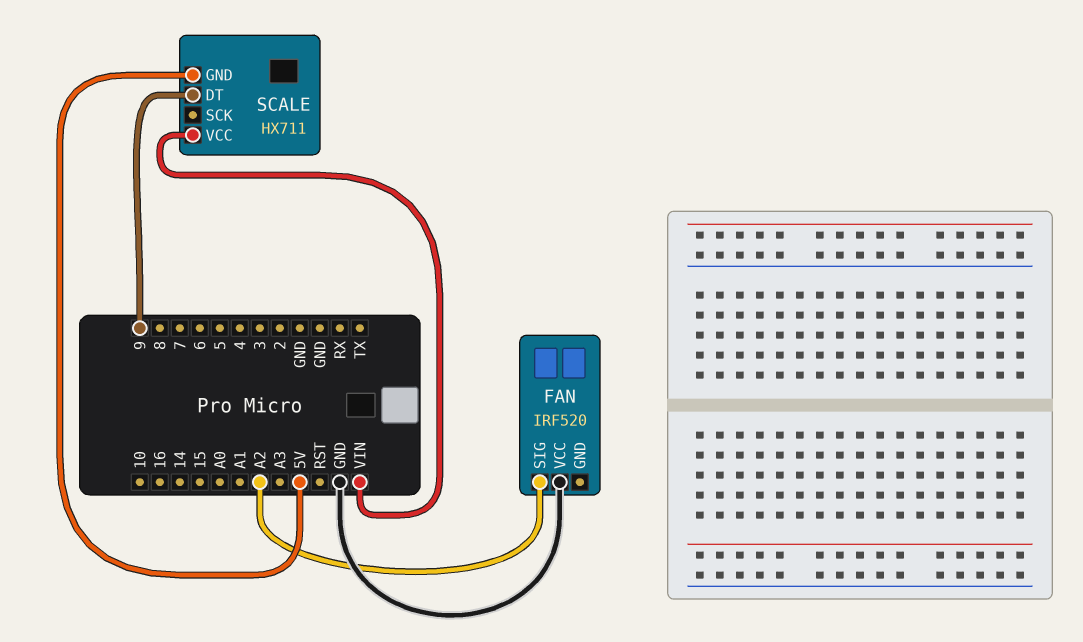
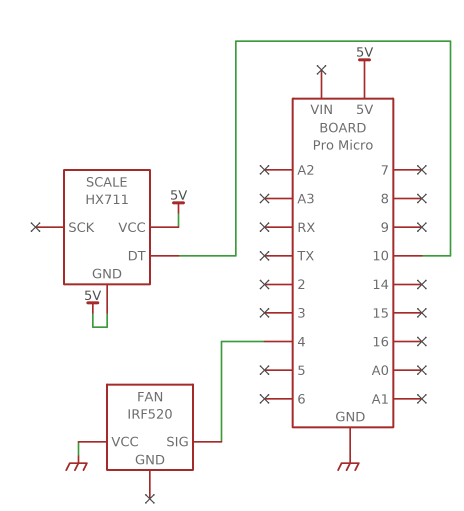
FAN pin SIG: A2 -> 4
SCALE pin DT: 9 -> 10
SCALE pin VCC: VIN -> 5V

